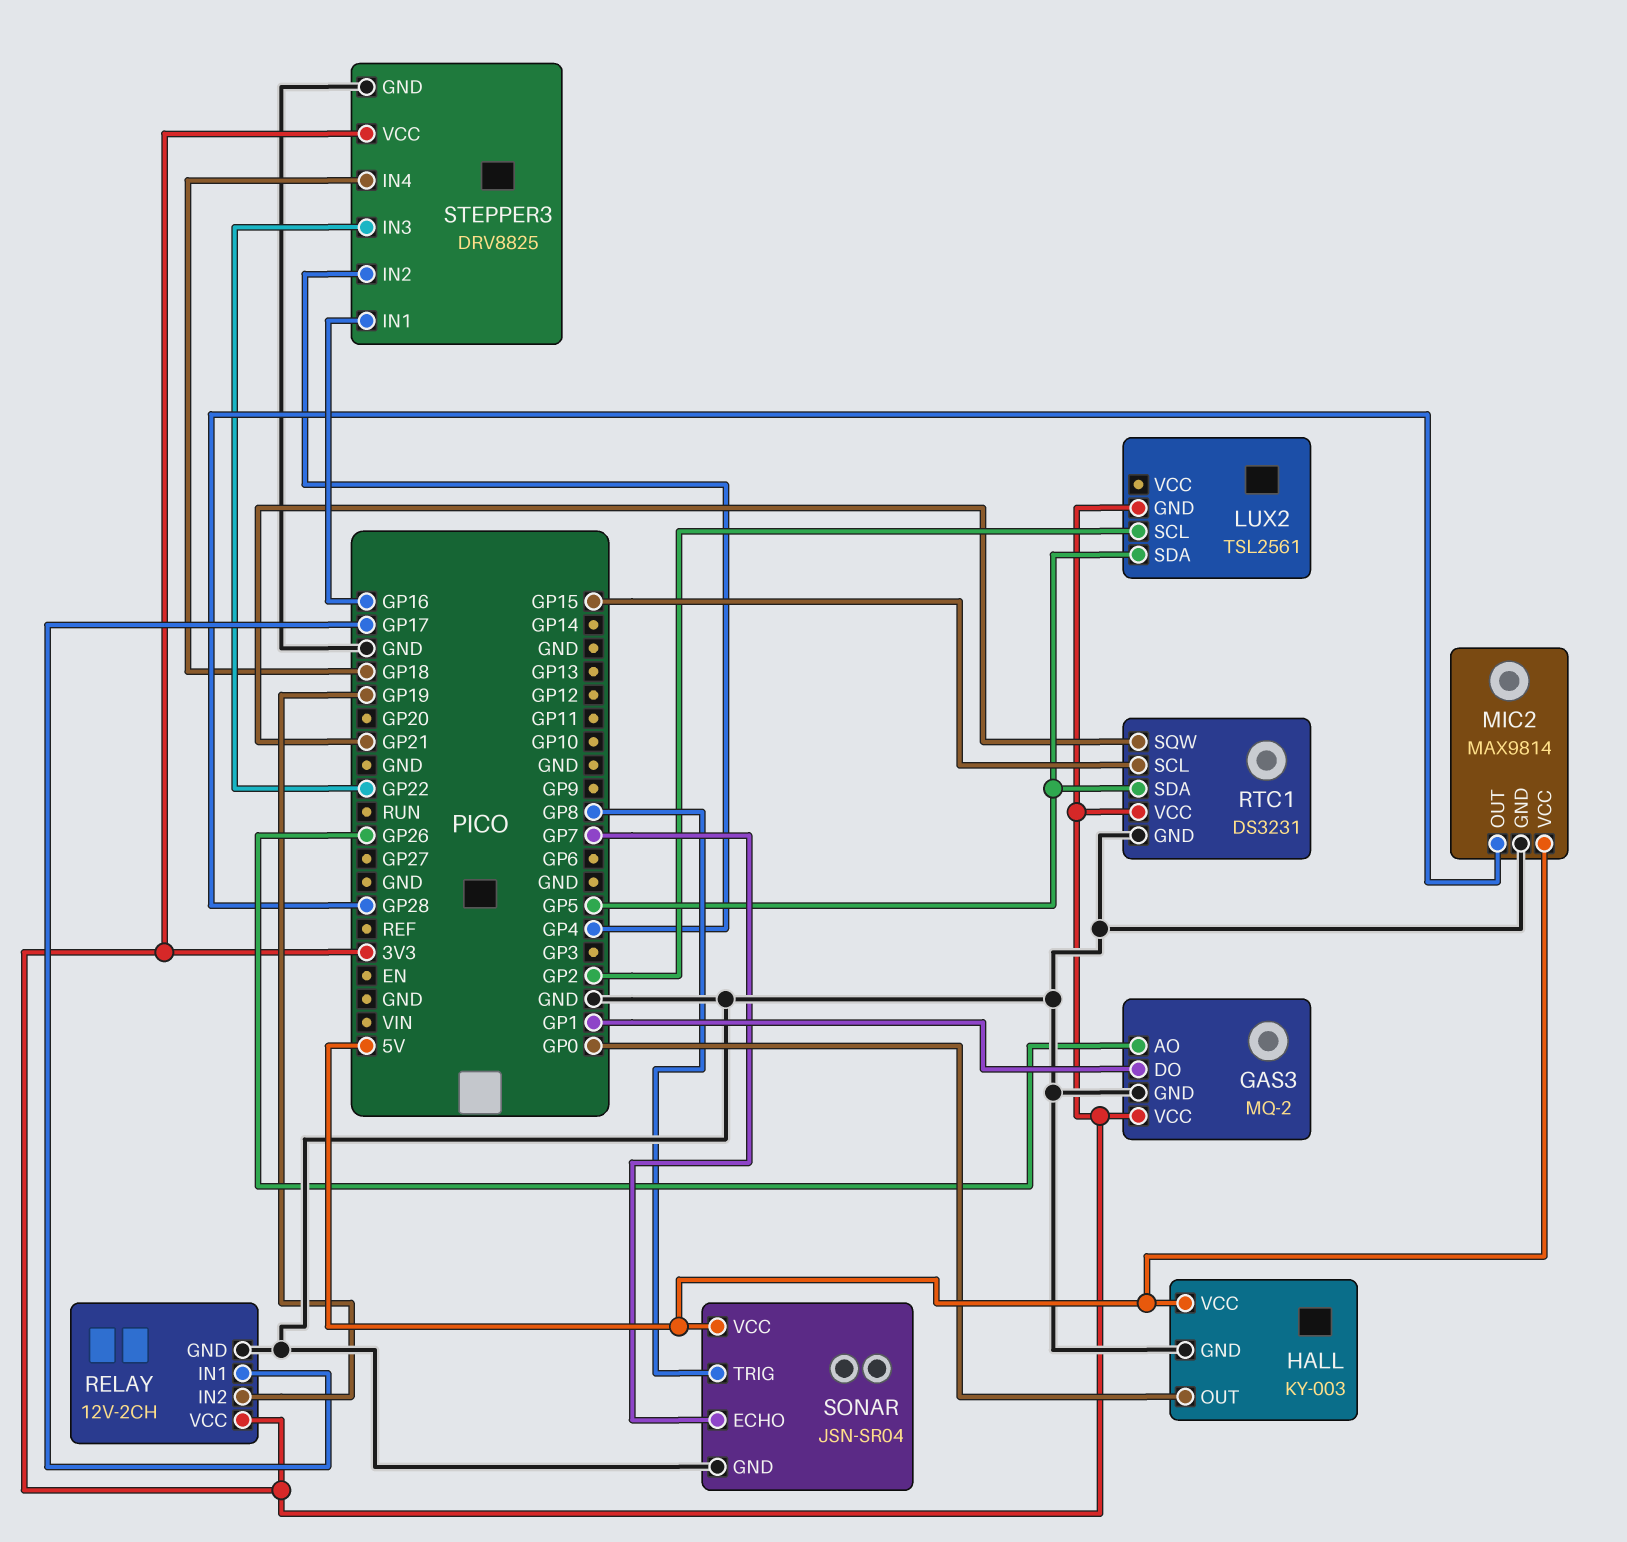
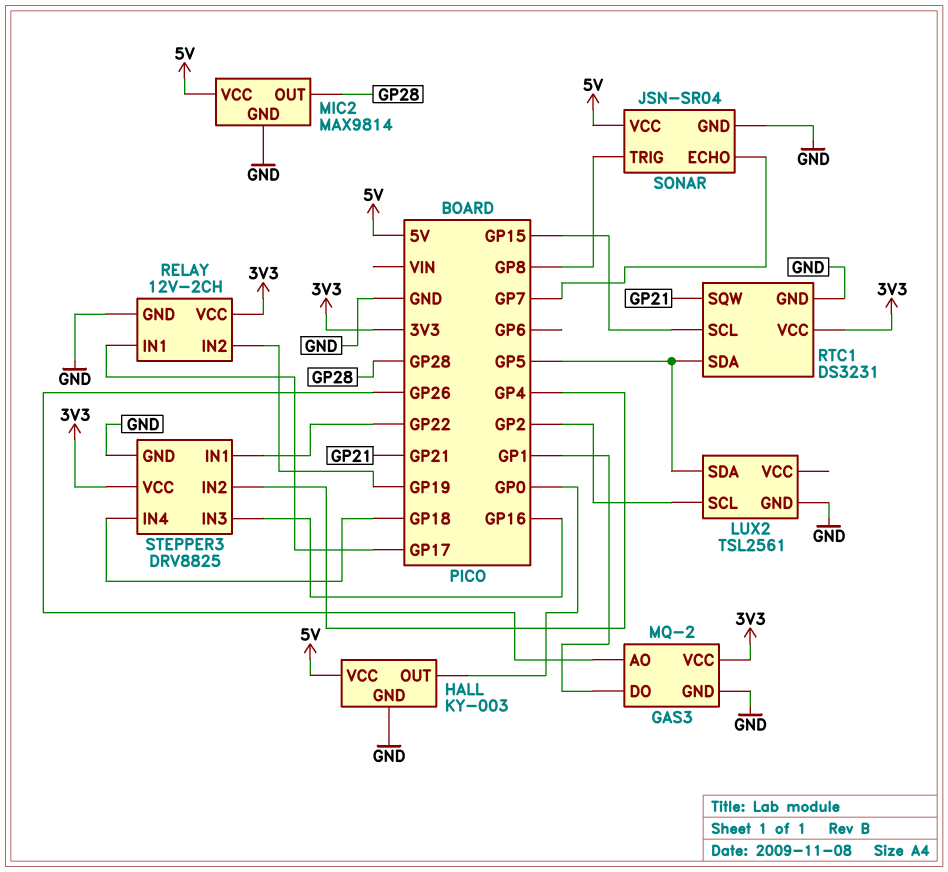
LUX2 pin GND: 3V3 -> GND
STEPPER3 pin IN1: GP16 -> GP22
STEPPER3 pin IN3: GP22 -> GP16

